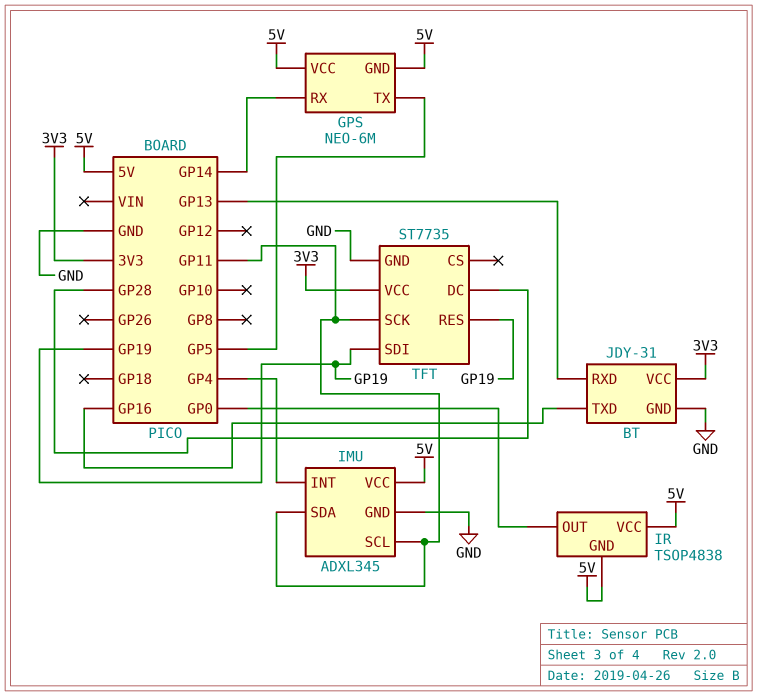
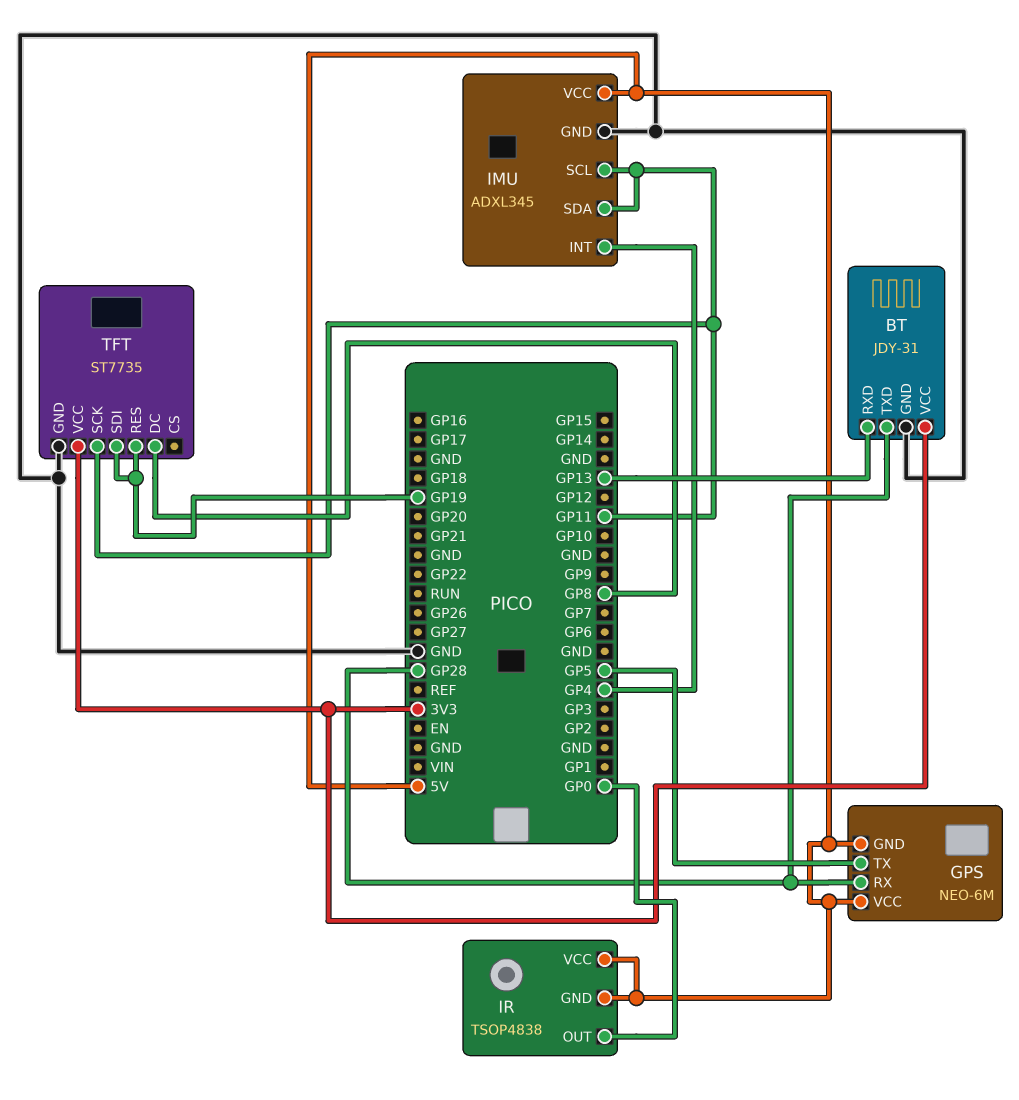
BT pin TXD: GP16 -> GP28
GPS pin RX: GP14 -> GP28
TFT pin DC: GP28 -> GP8

